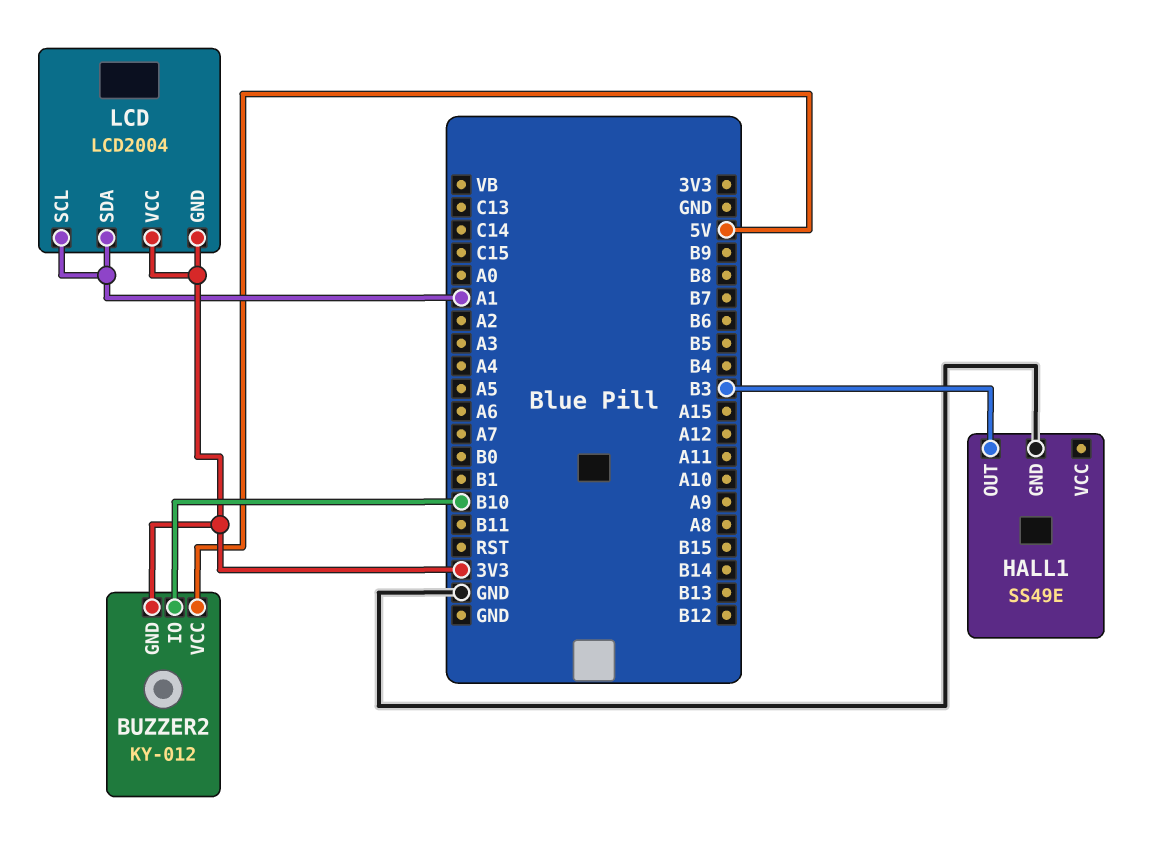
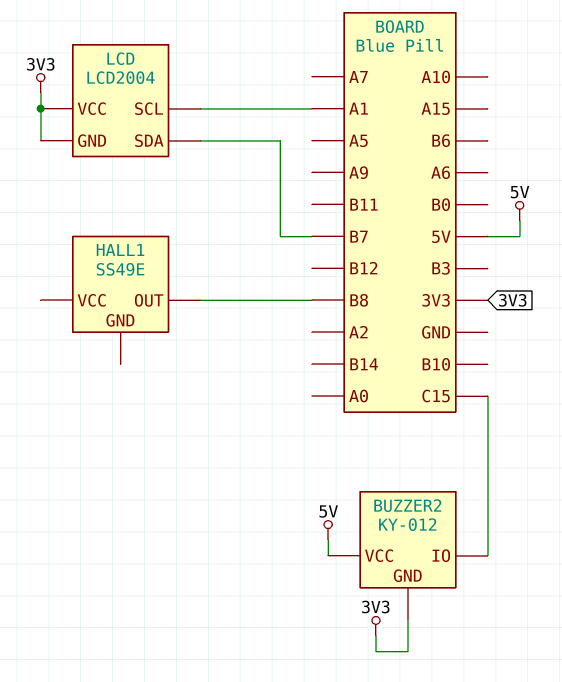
BUZZER2 pin IO: B10 -> C15
HALL1 pin GND: GND -> none
HALL1 pin OUT: B3 -> B8
LCD pin SDA: A1 -> B7

